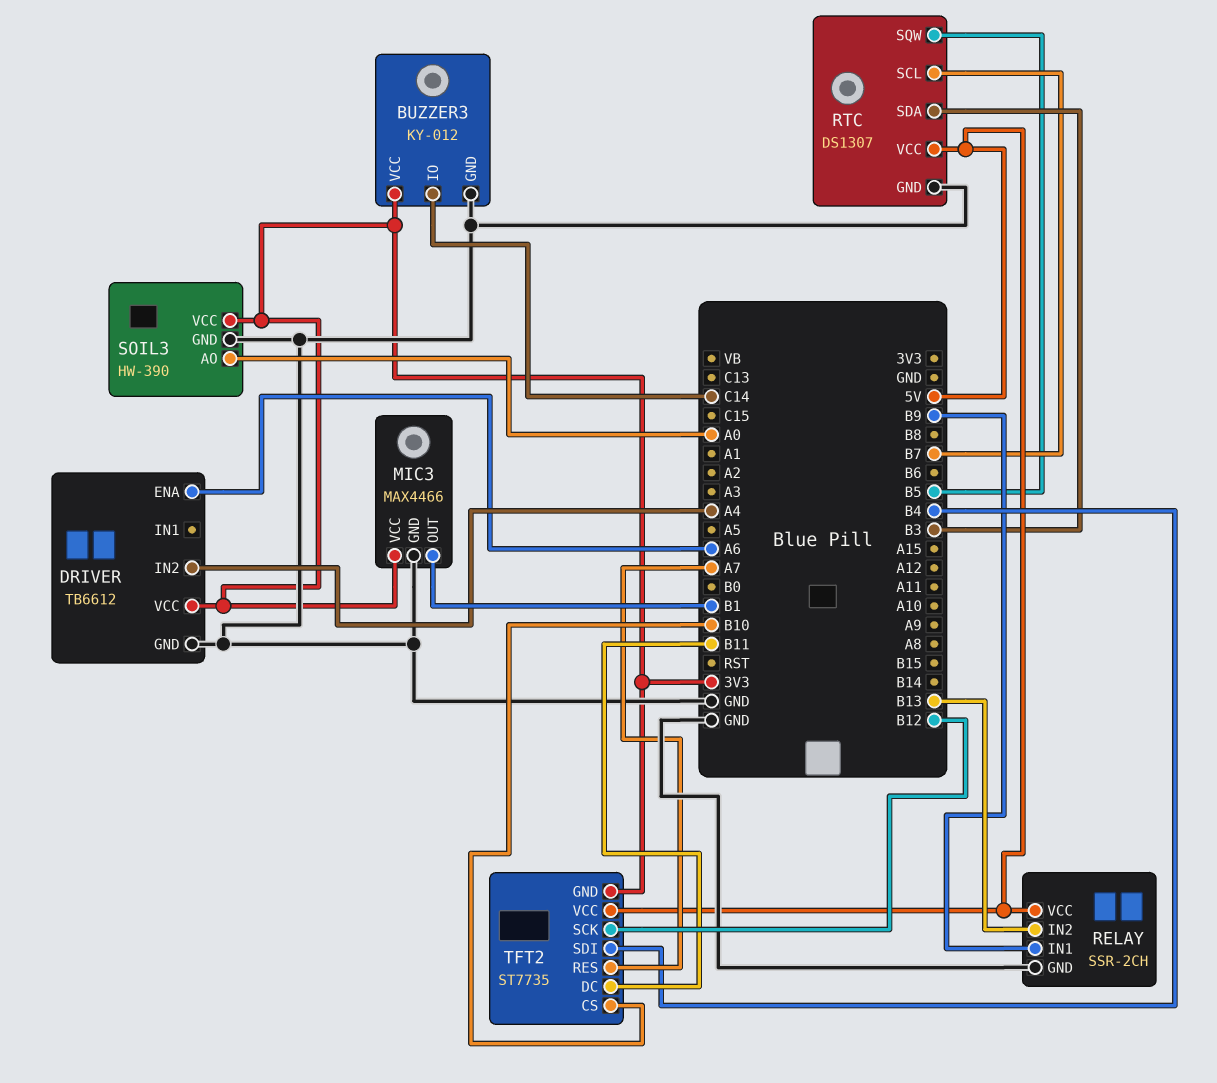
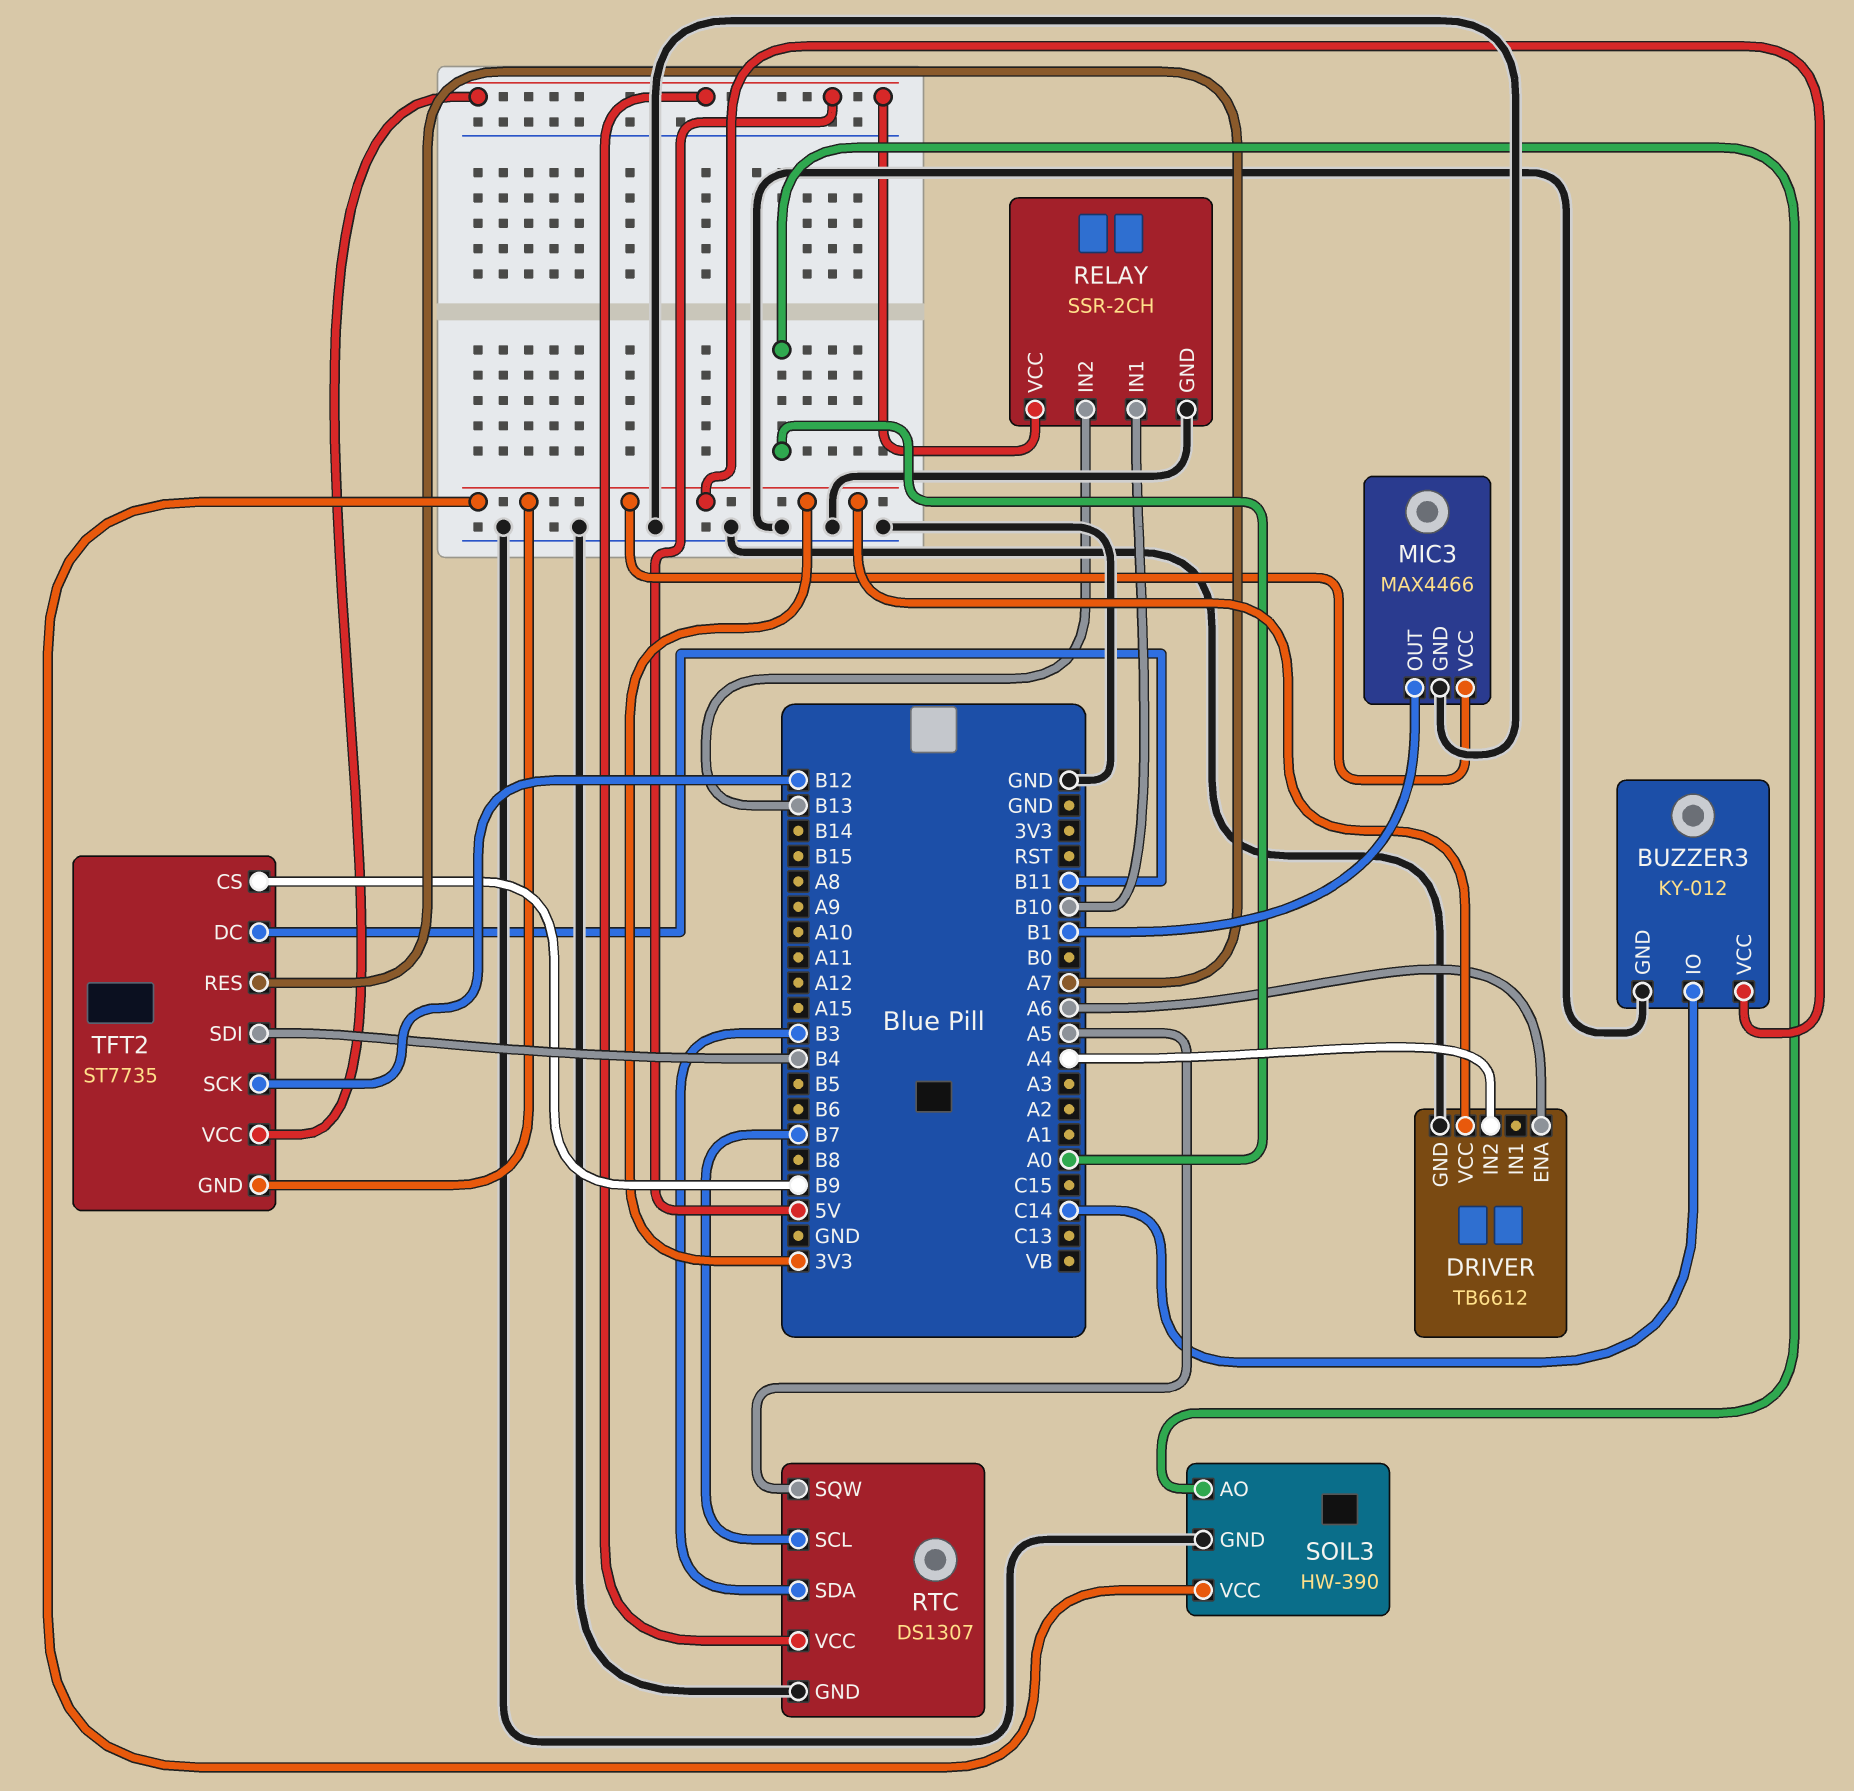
RELAY pin IN1: B9 -> B10
RTC pin SQW: B5 -> A5
TFT2 pin CS: B10 -> B9

